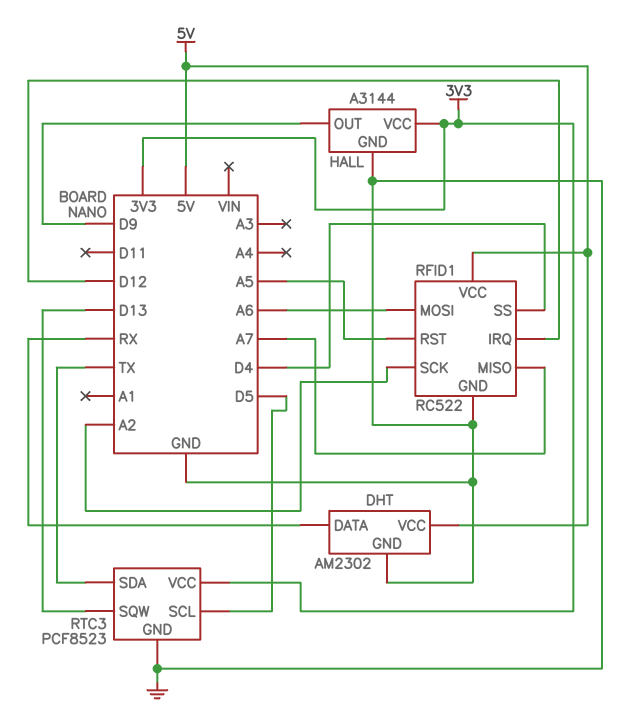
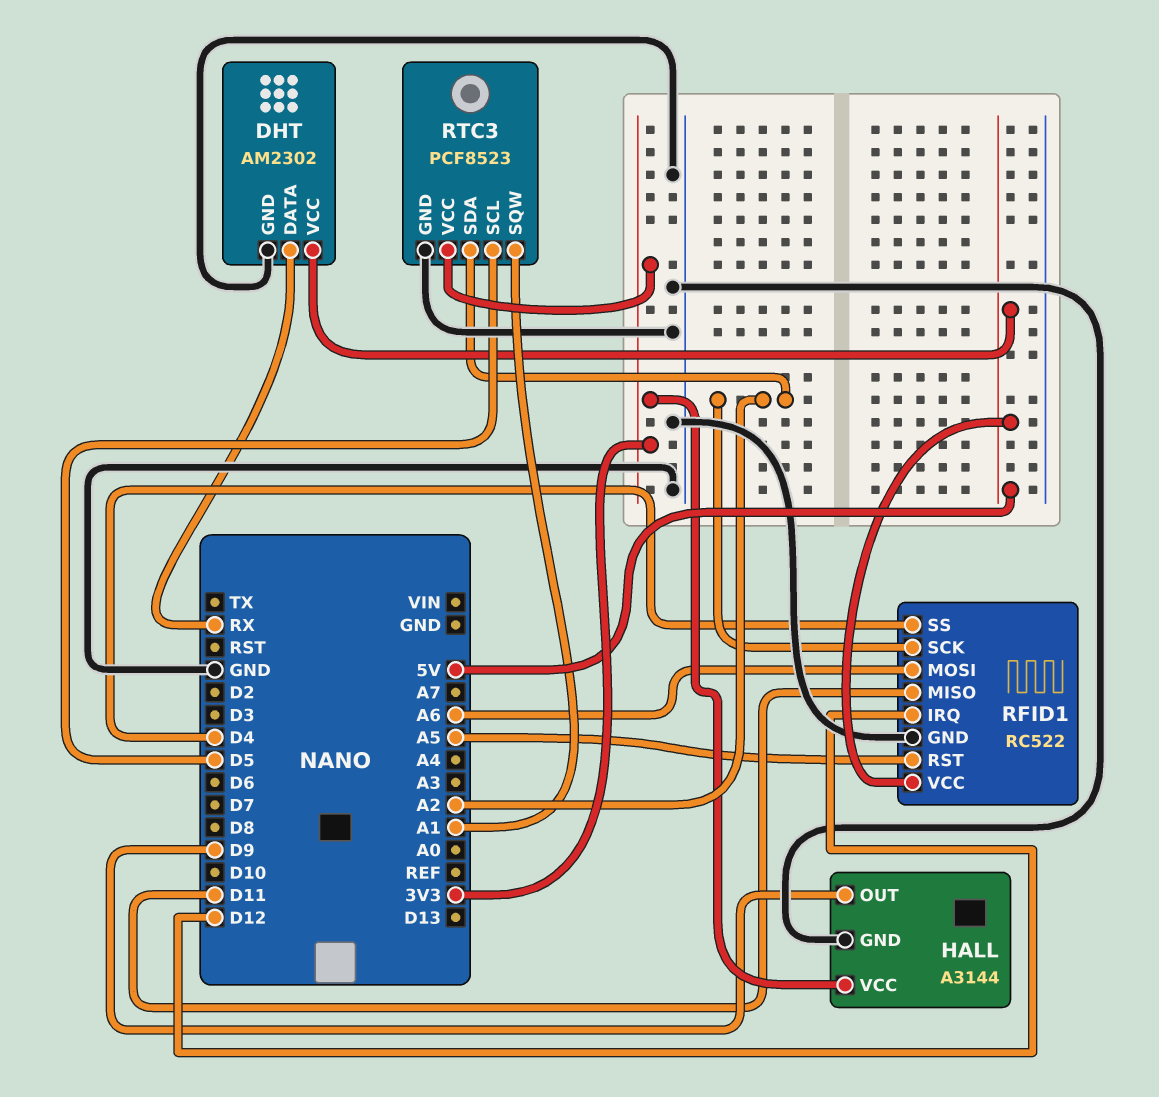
RFID1 pin MISO: A7 -> D11
RTC3 pin SDA: TX -> A2
RTC3 pin SQW: D13 -> A1

